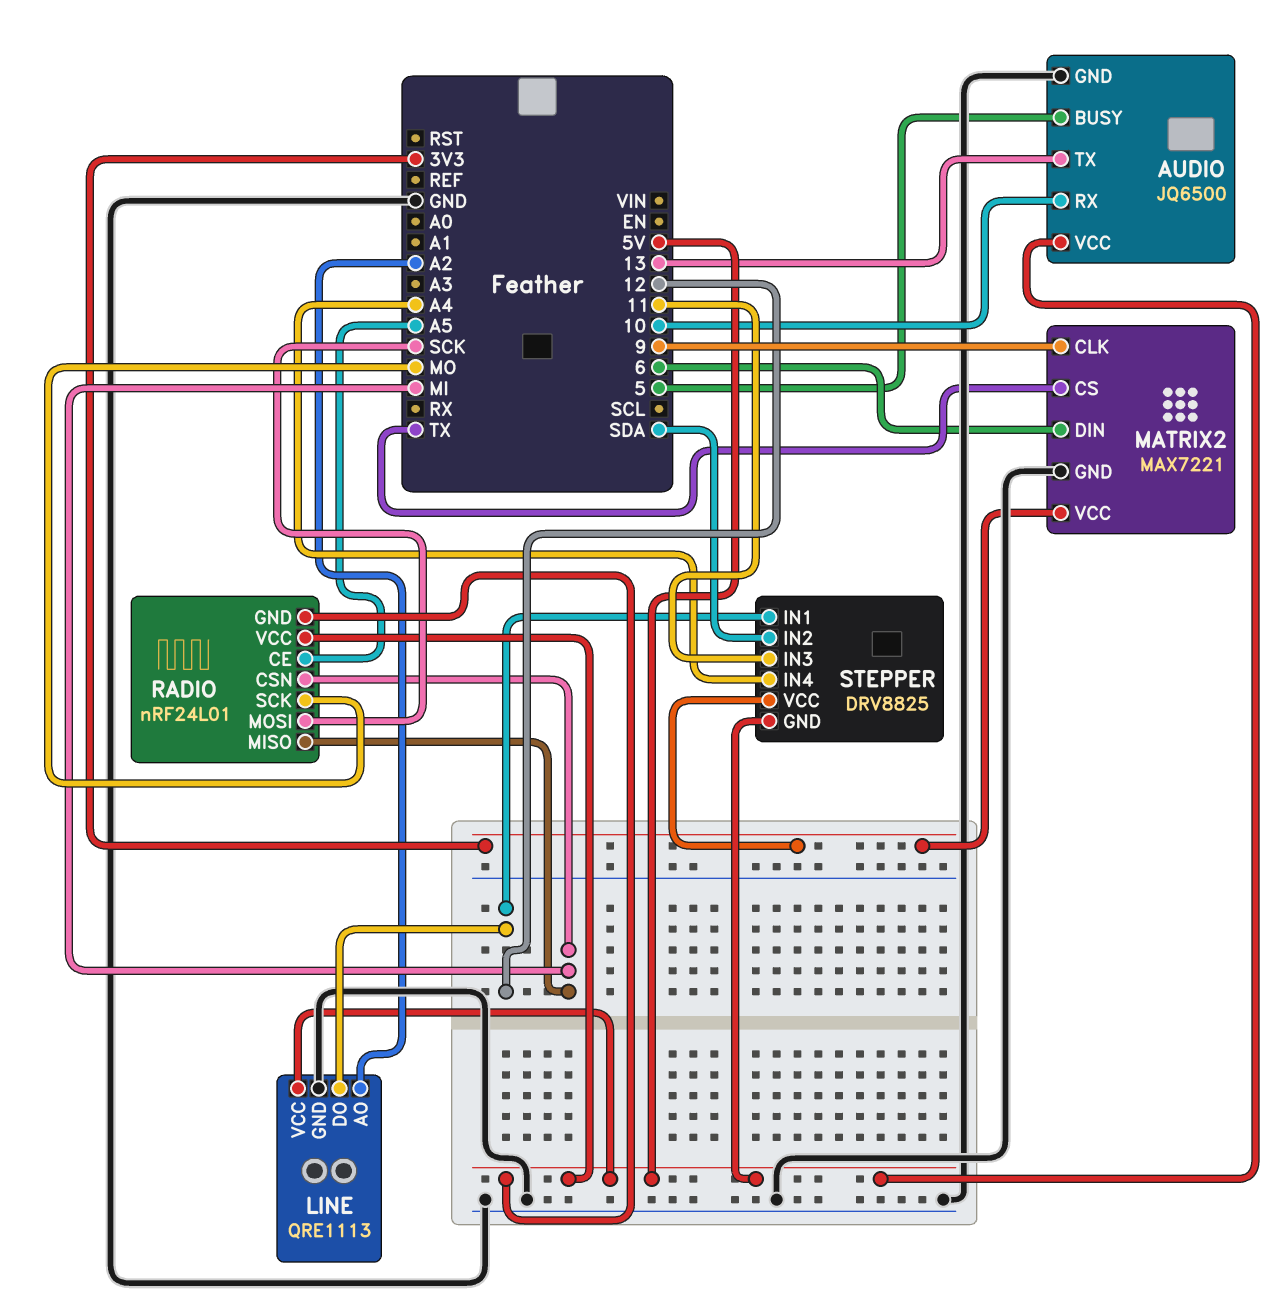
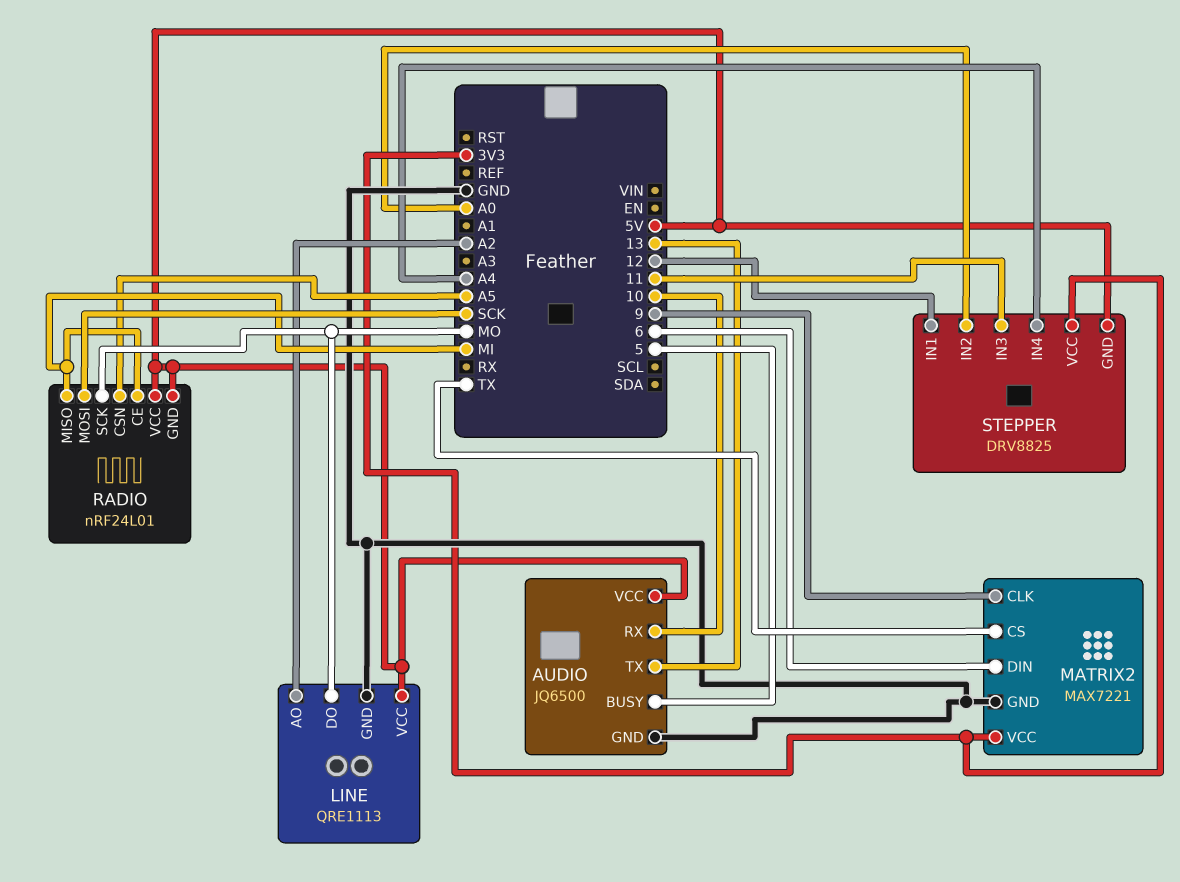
LINE pin DO: 12 -> MO
RADIO pin CE: A5 -> MI
RADIO pin CSN: MI -> A5
STEPPER pin IN2: SDA -> A0

